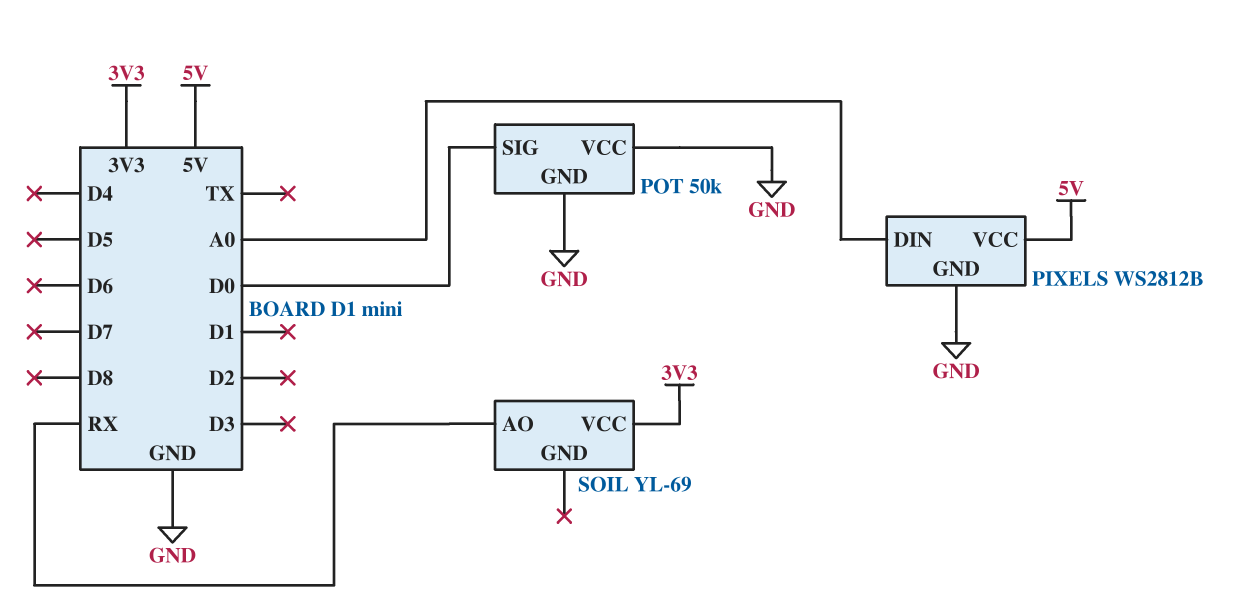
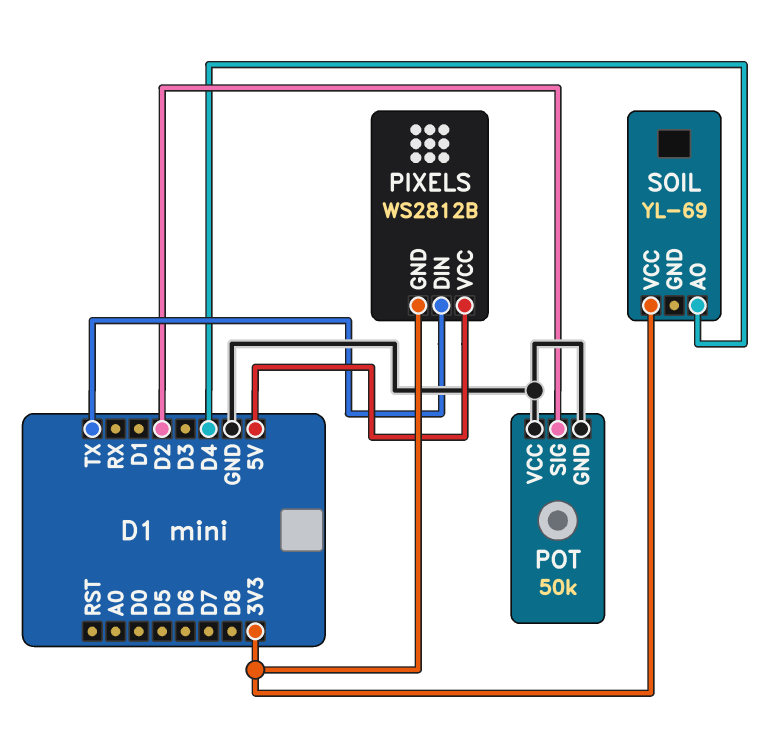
PIXELS pin DIN: A0 -> TX
PIXELS pin GND: GND -> 3V3
POT pin SIG: D0 -> D2
SOIL pin AO: RX -> D4

